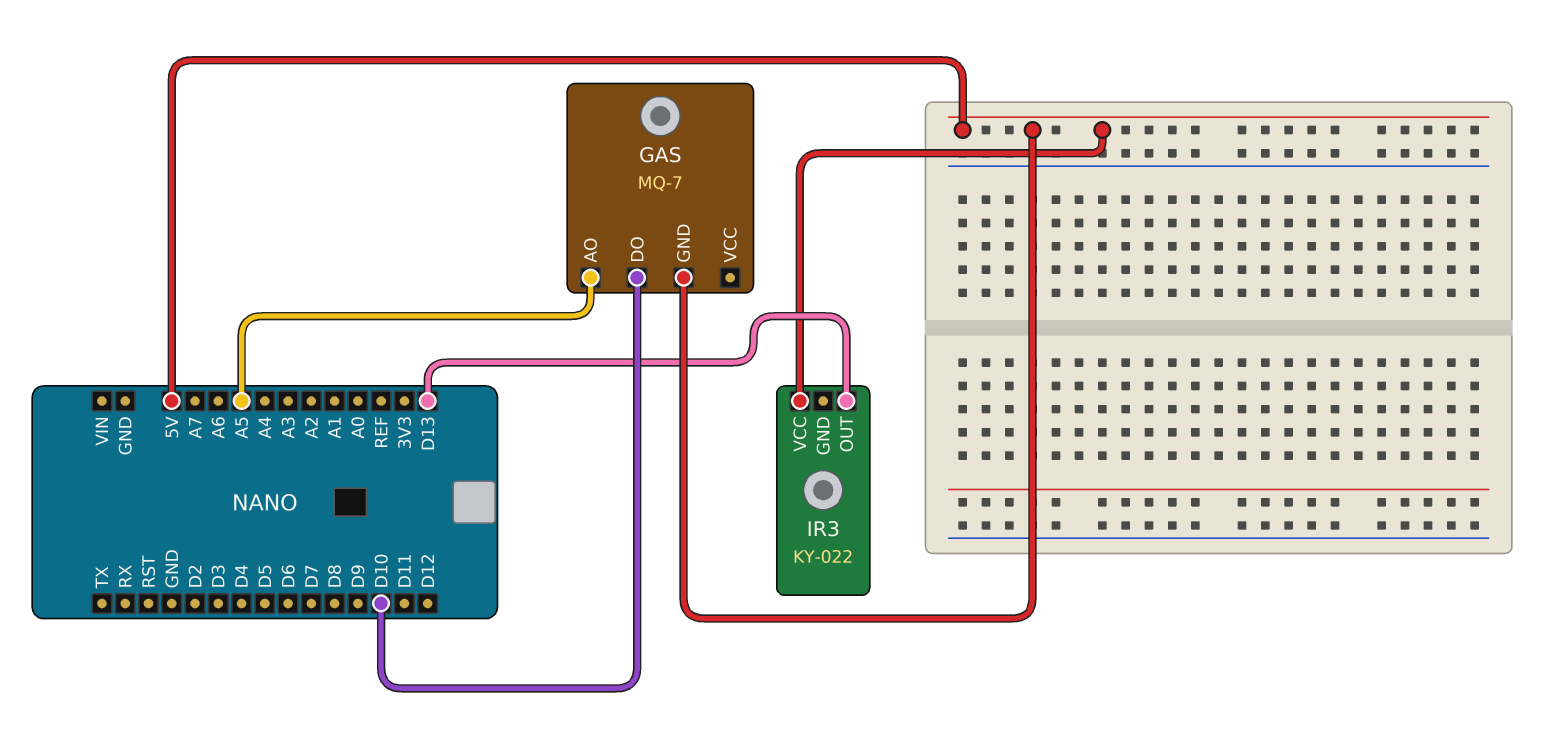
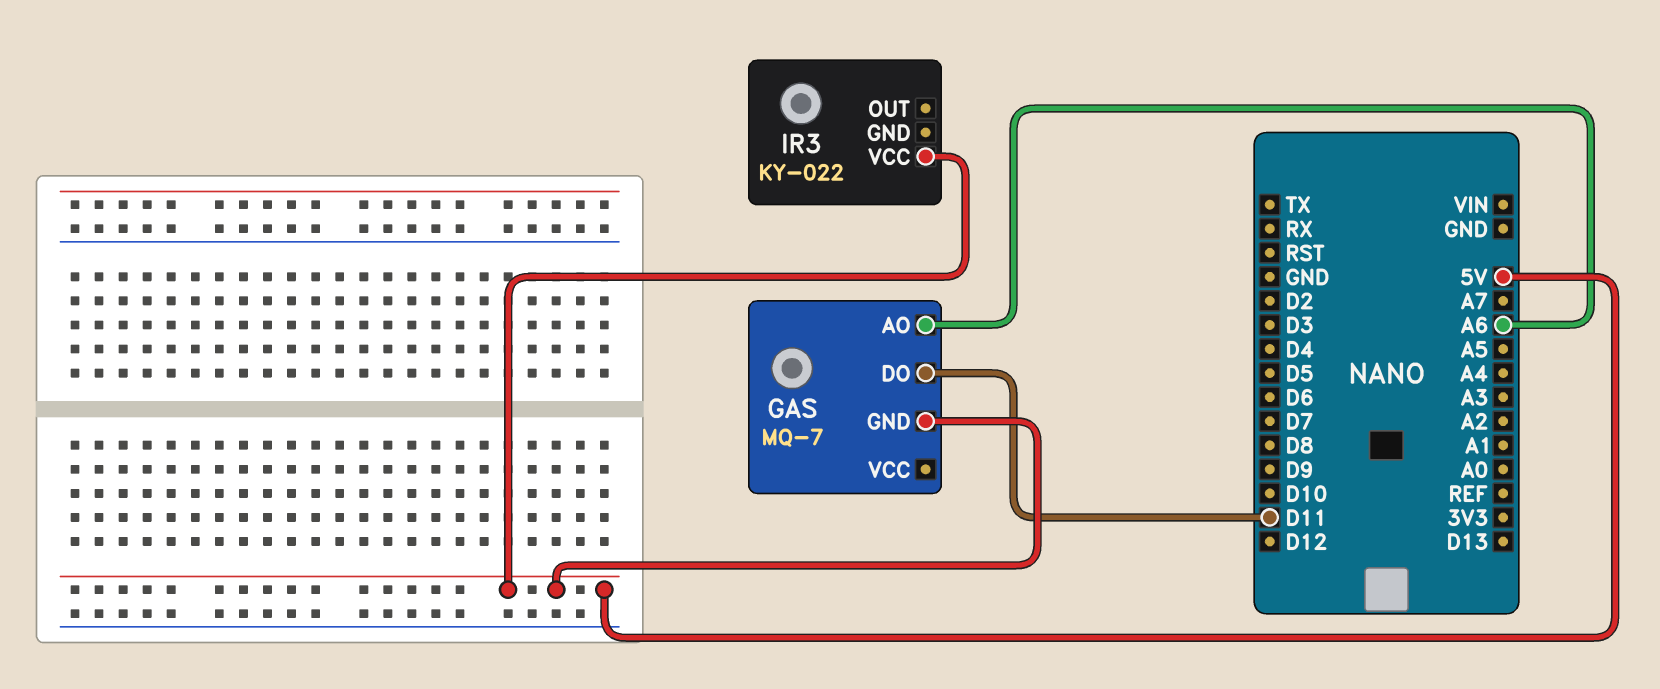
GAS pin AO: A5 -> A6
GAS pin DO: D10 -> D11
IR3 pin OUT: D13 -> none

